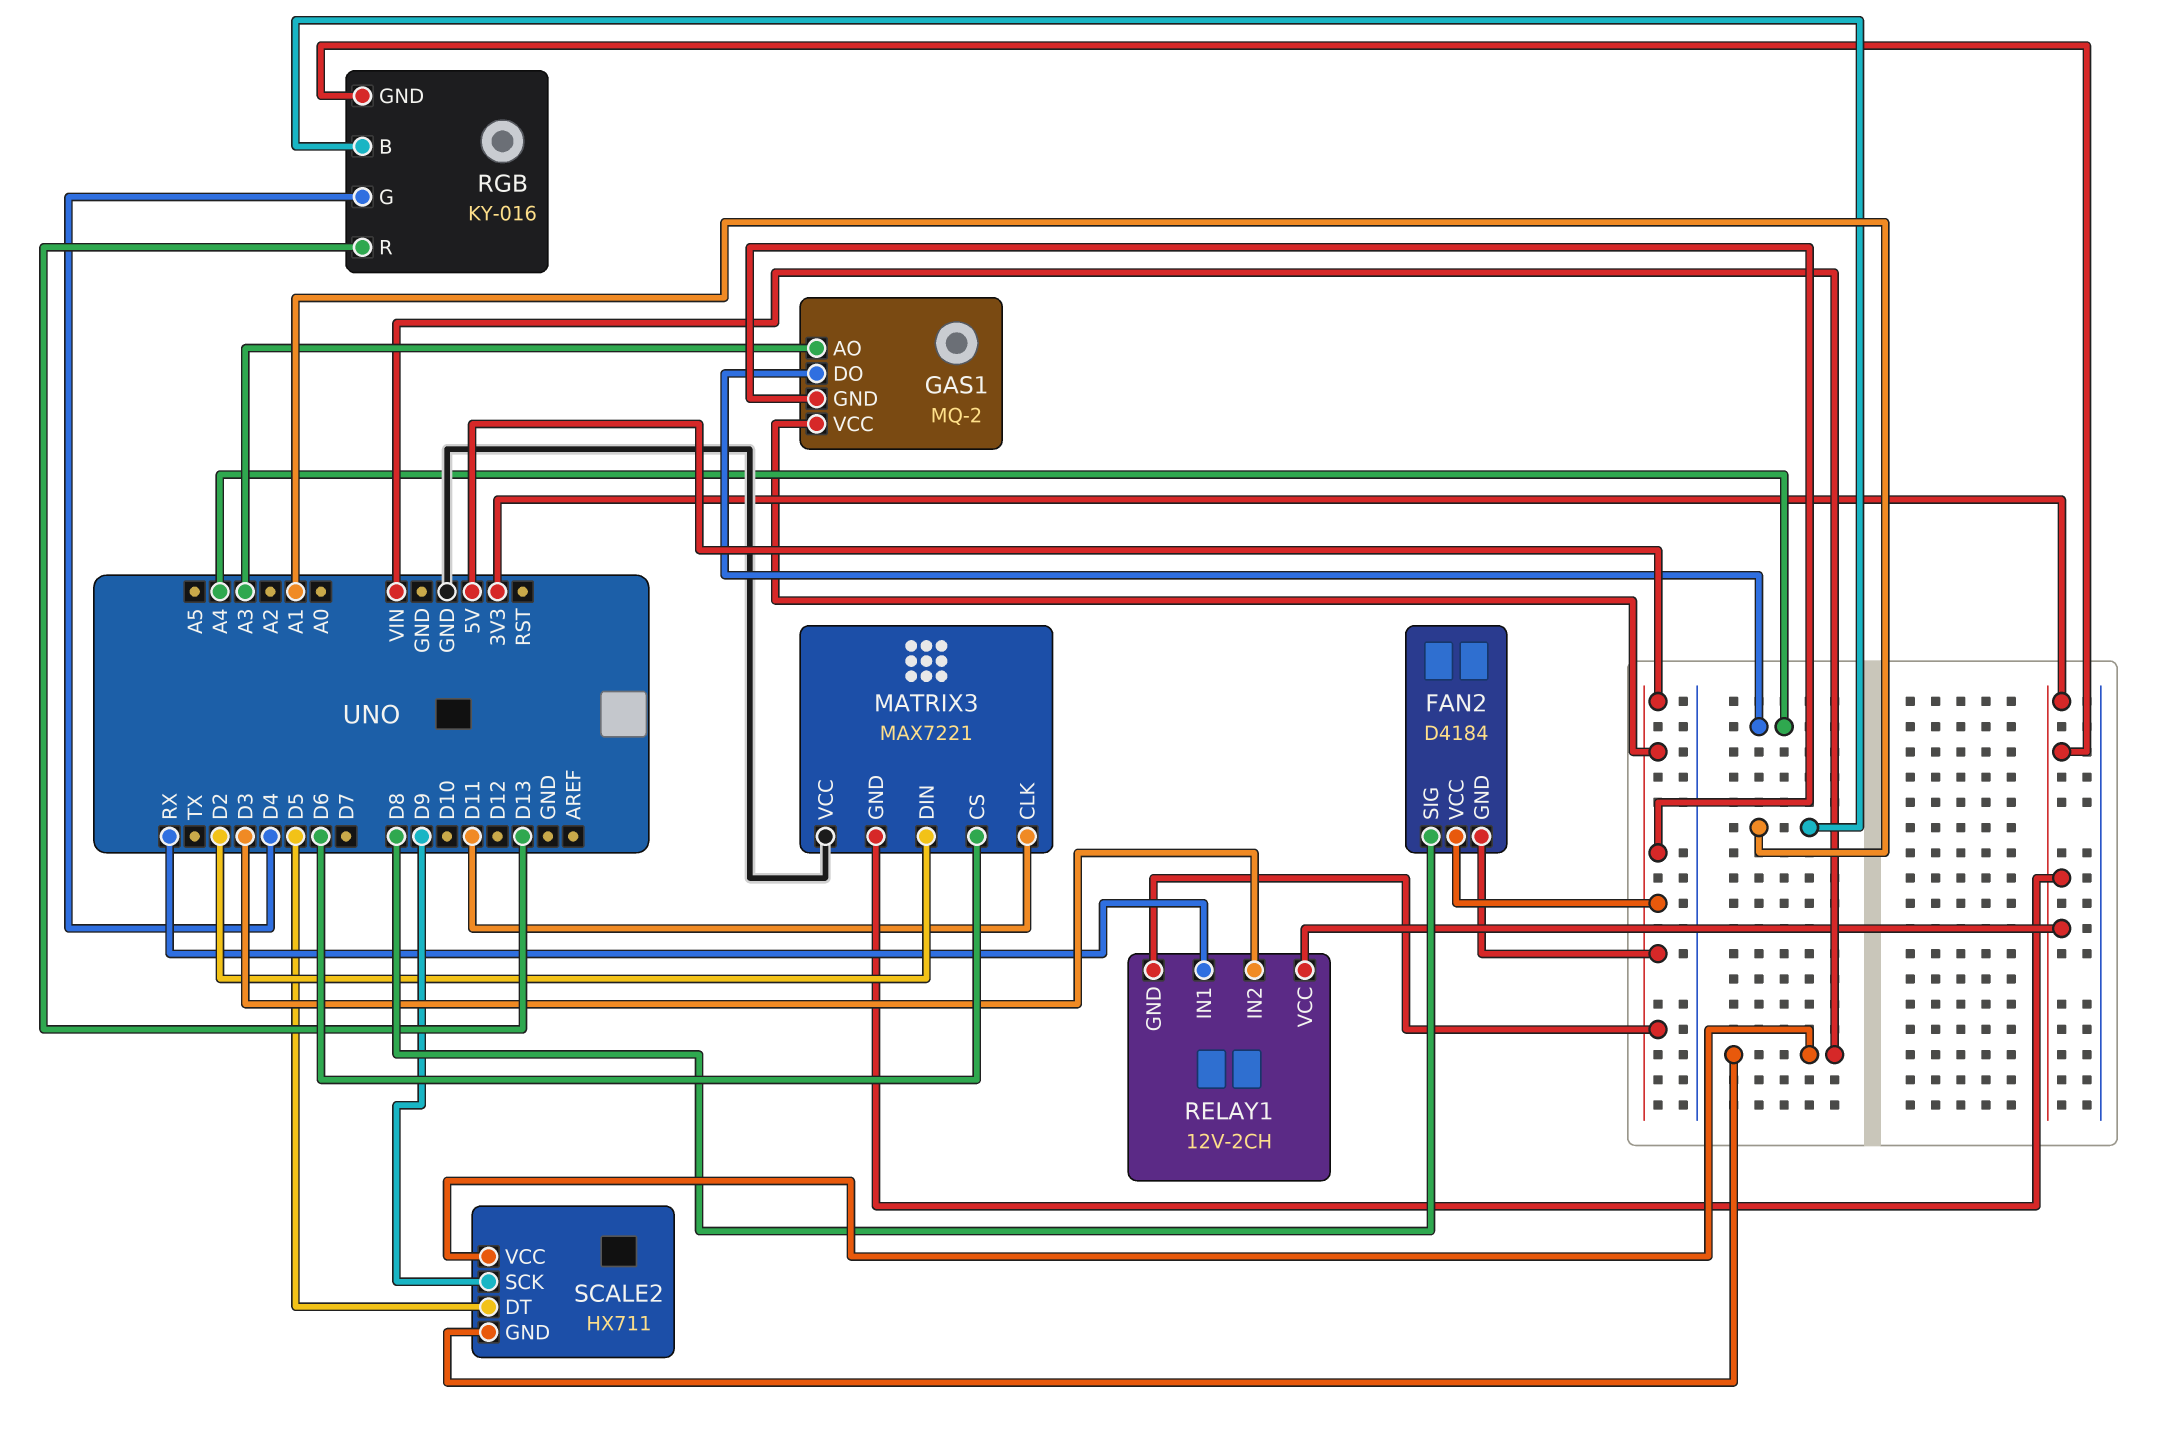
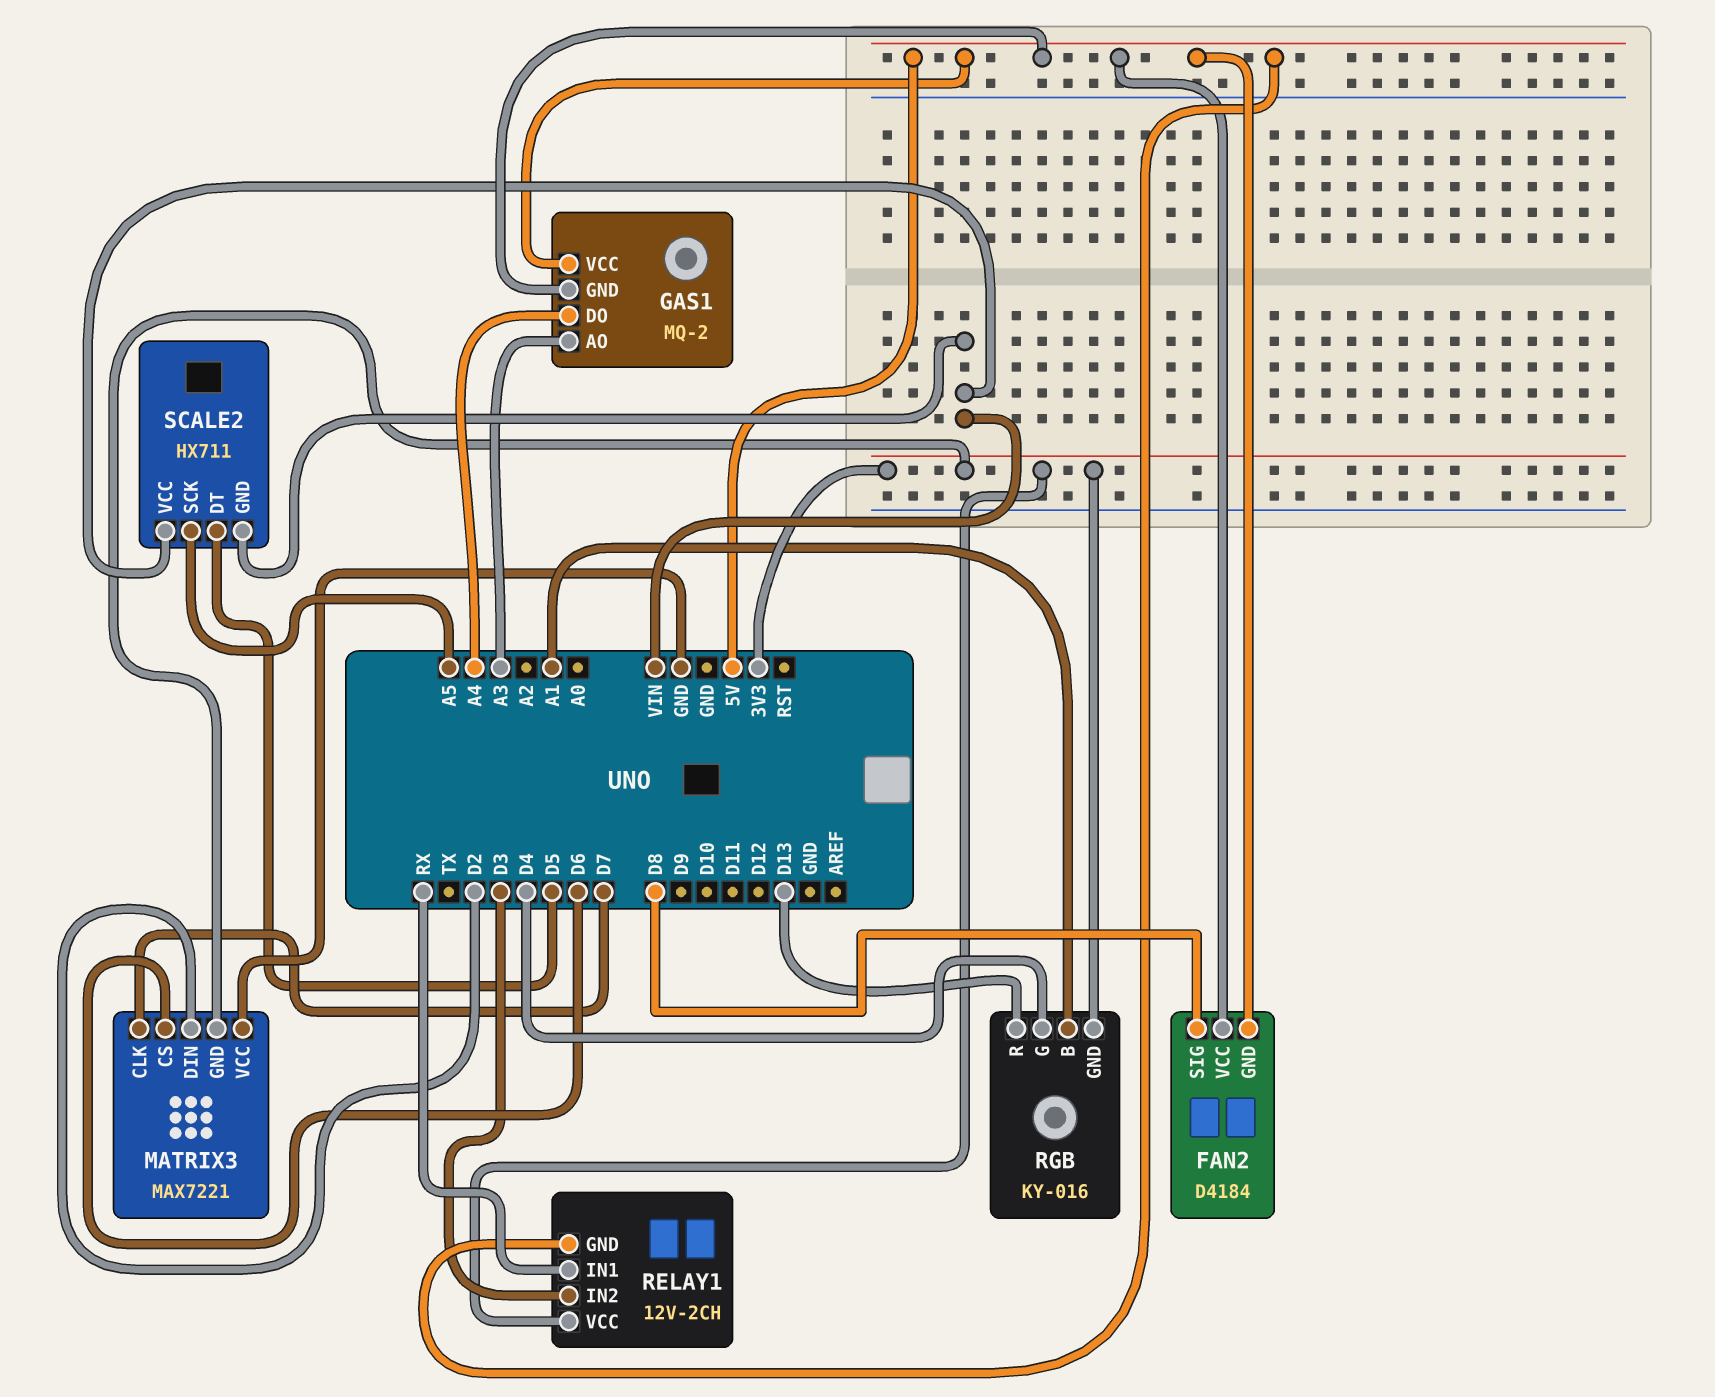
MATRIX3 pin CLK: D11 -> D7
SCALE2 pin SCK: D9 -> A5

